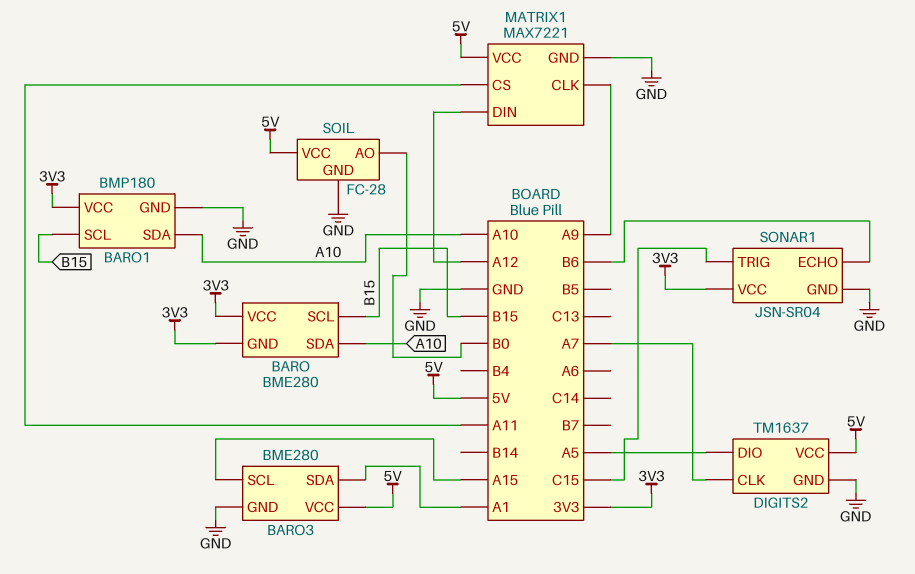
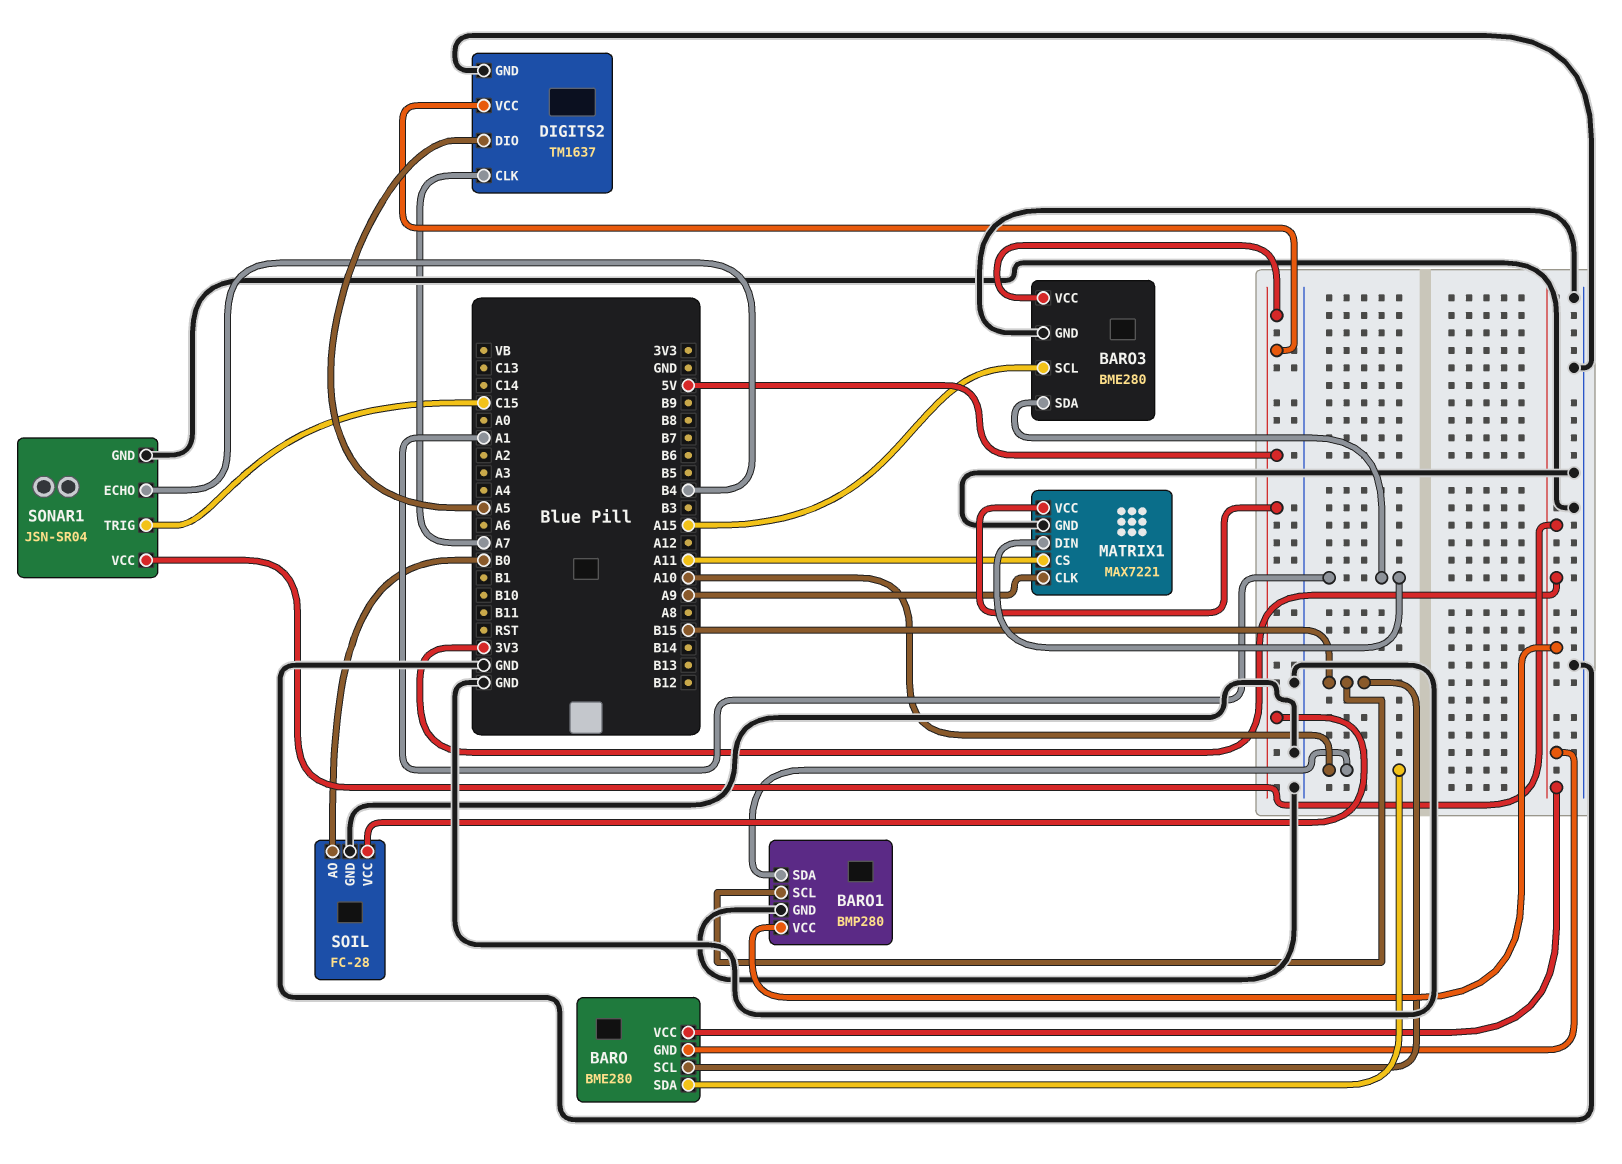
BARO1: BMP180 -> BMP280
MATRIX1 pin DIN: A12 -> A1
SONAR1 pin ECHO: B6 -> B4

